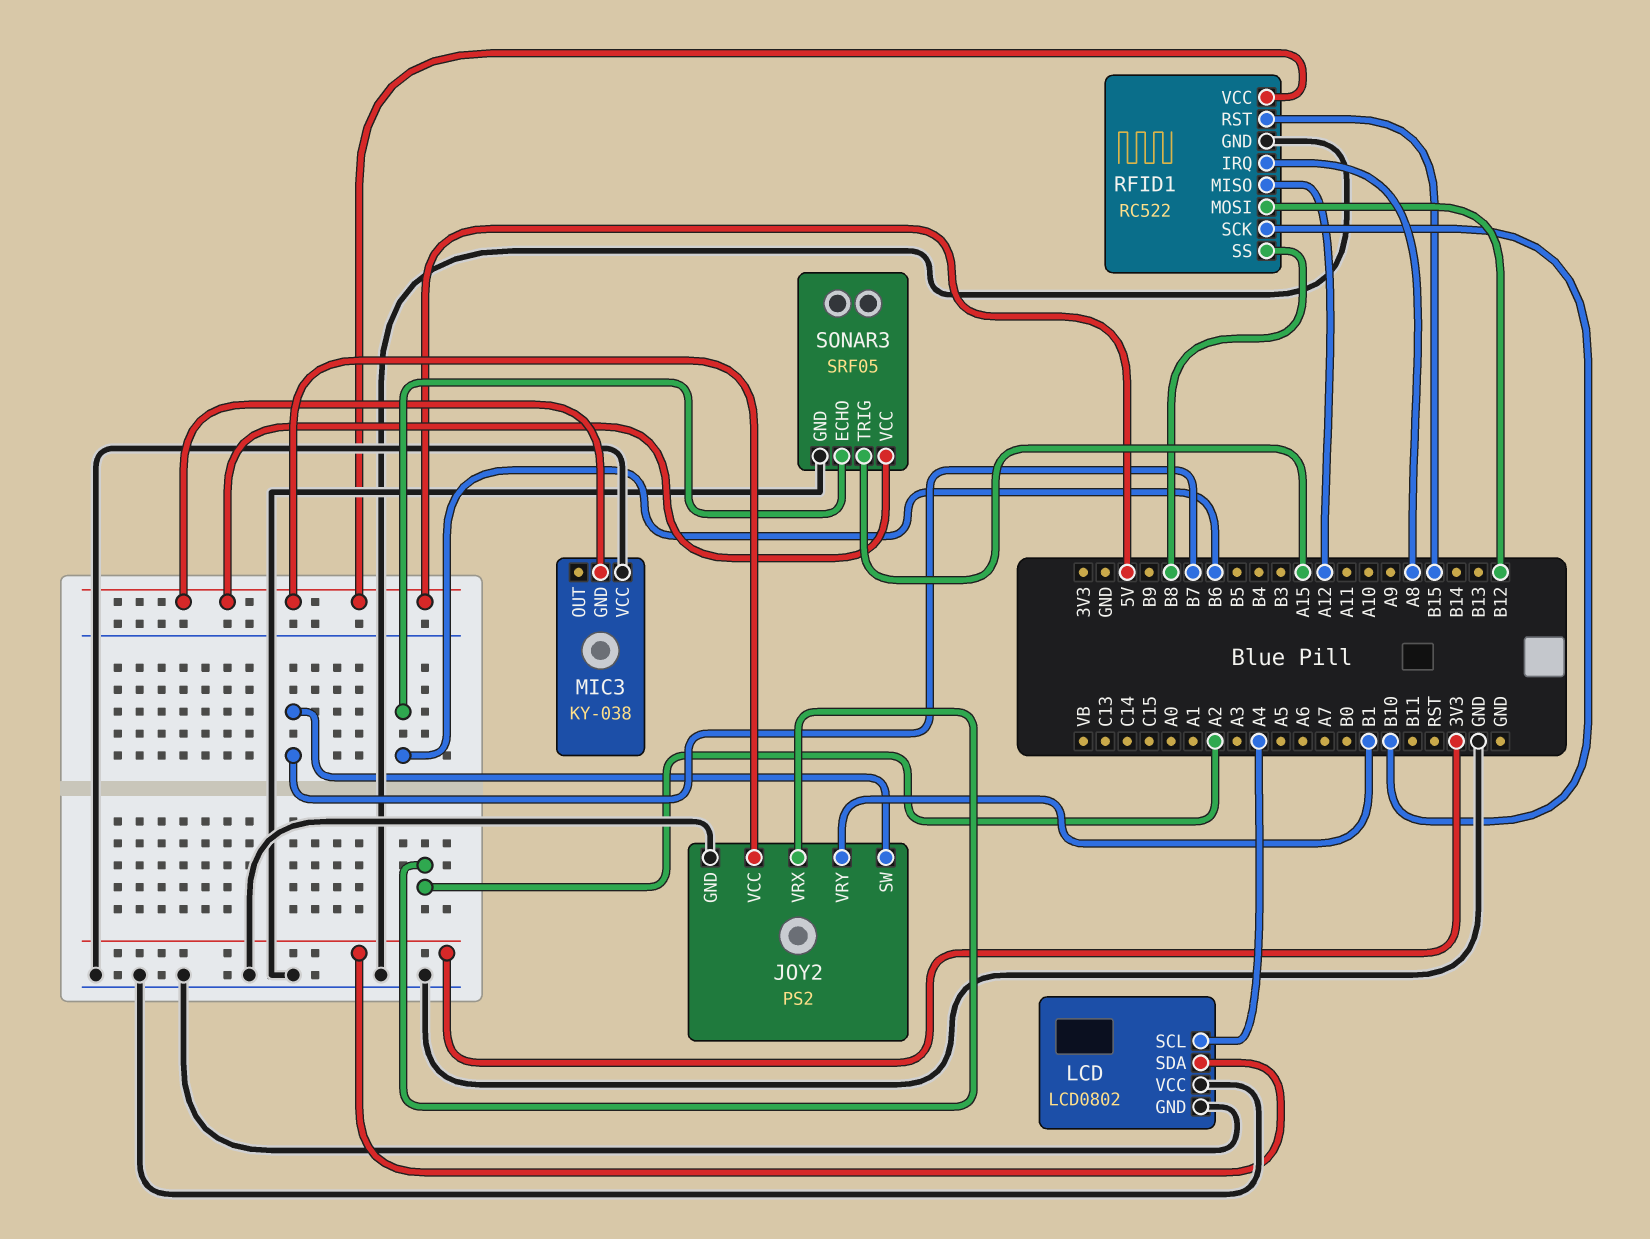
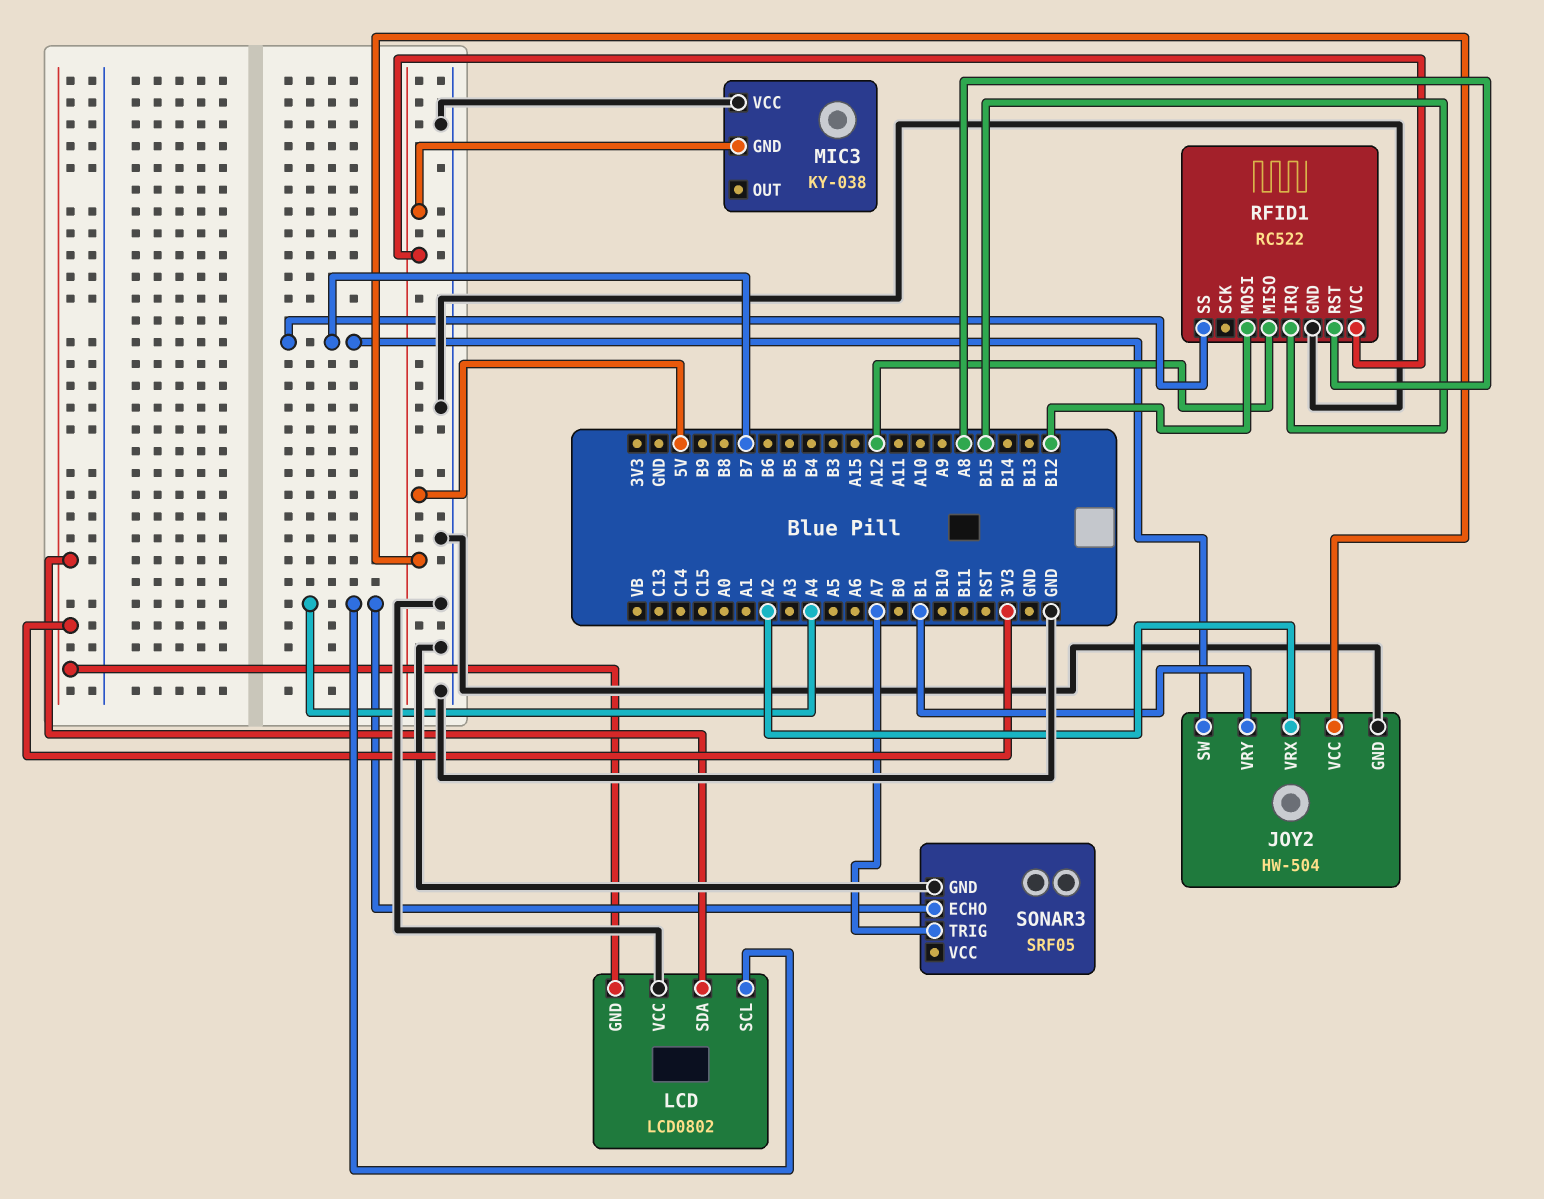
JOY2: PS2 -> HW-504
LCD pin GND: GND -> 3V3
RFID1 pin IRQ: A8 -> B15
RFID1 pin RST: B15 -> A8
RFID1 pin SCK: B10 -> none
RFID1 pin SS: B8 -> B7
SONAR3 pin ECHO: B6 -> A4
SONAR3 pin TRIG: A15 -> A7
SONAR3 pin VCC: 5V -> none

